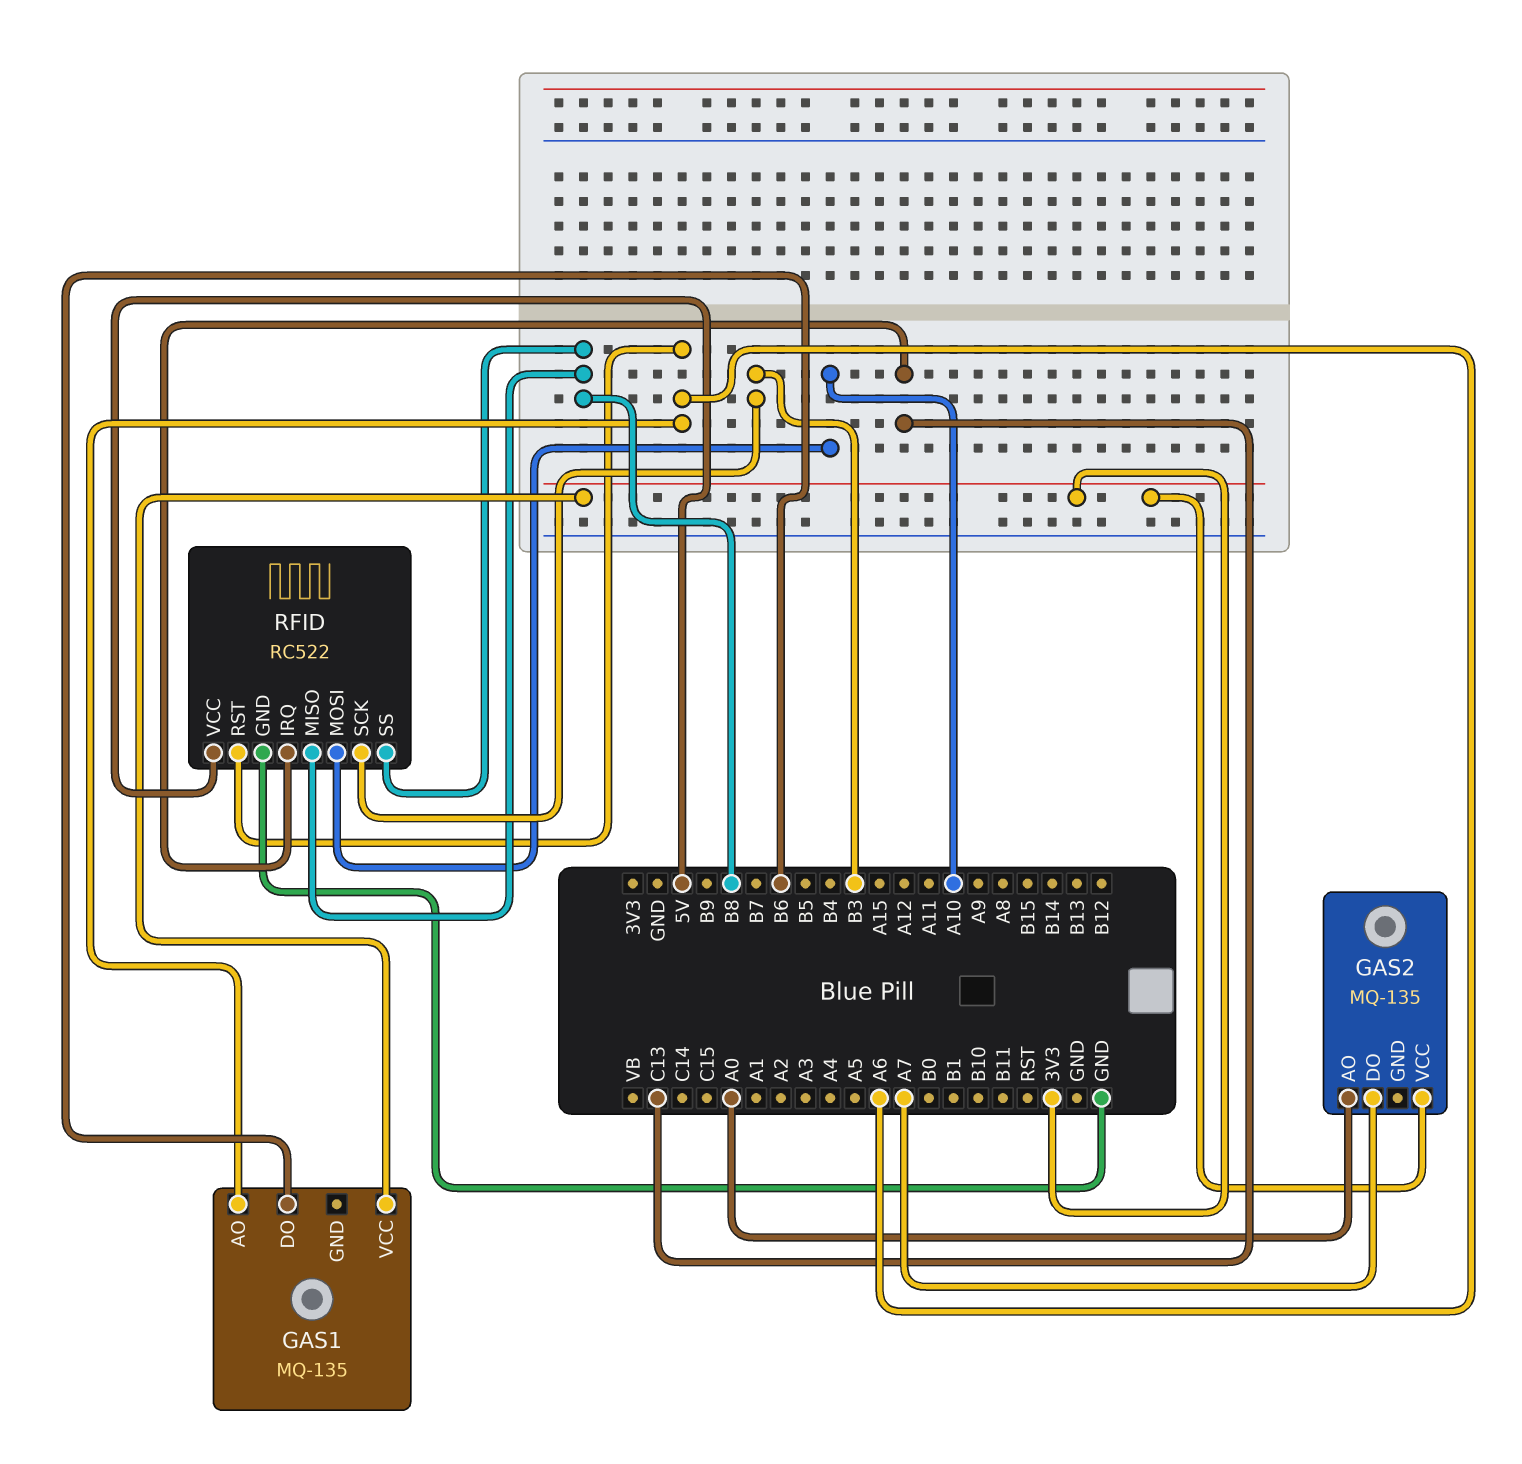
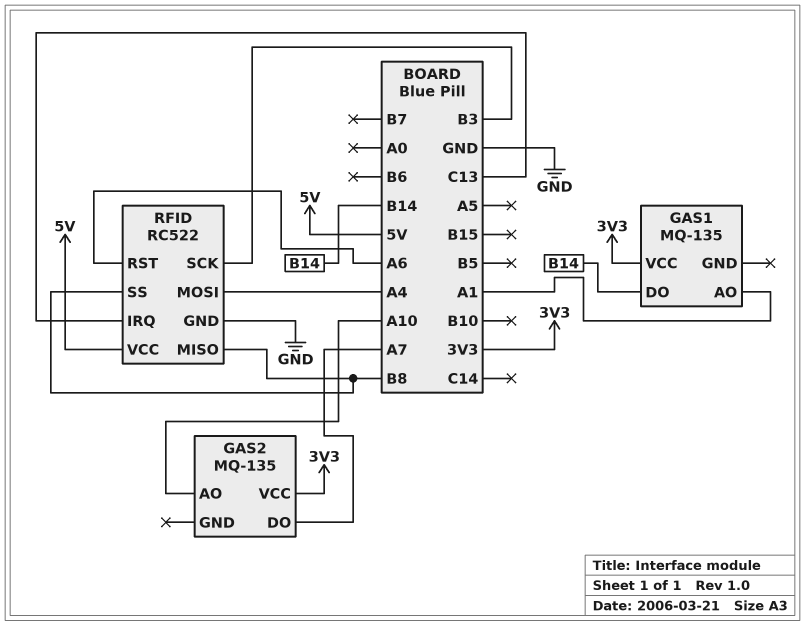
GAS1 pin AO: A6 -> A1
GAS1 pin DO: B6 -> B14
GAS2 pin AO: A0 -> A10
RFID pin MOSI: A10 -> A4

